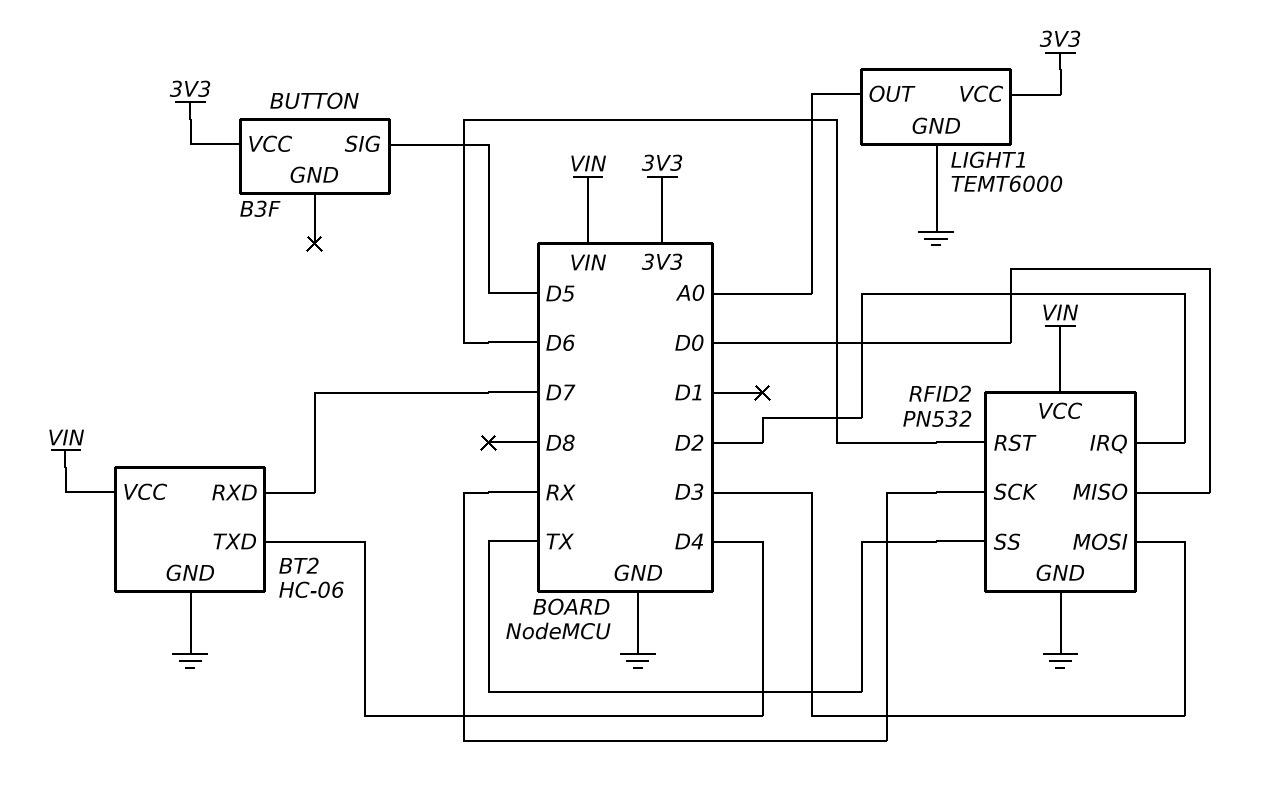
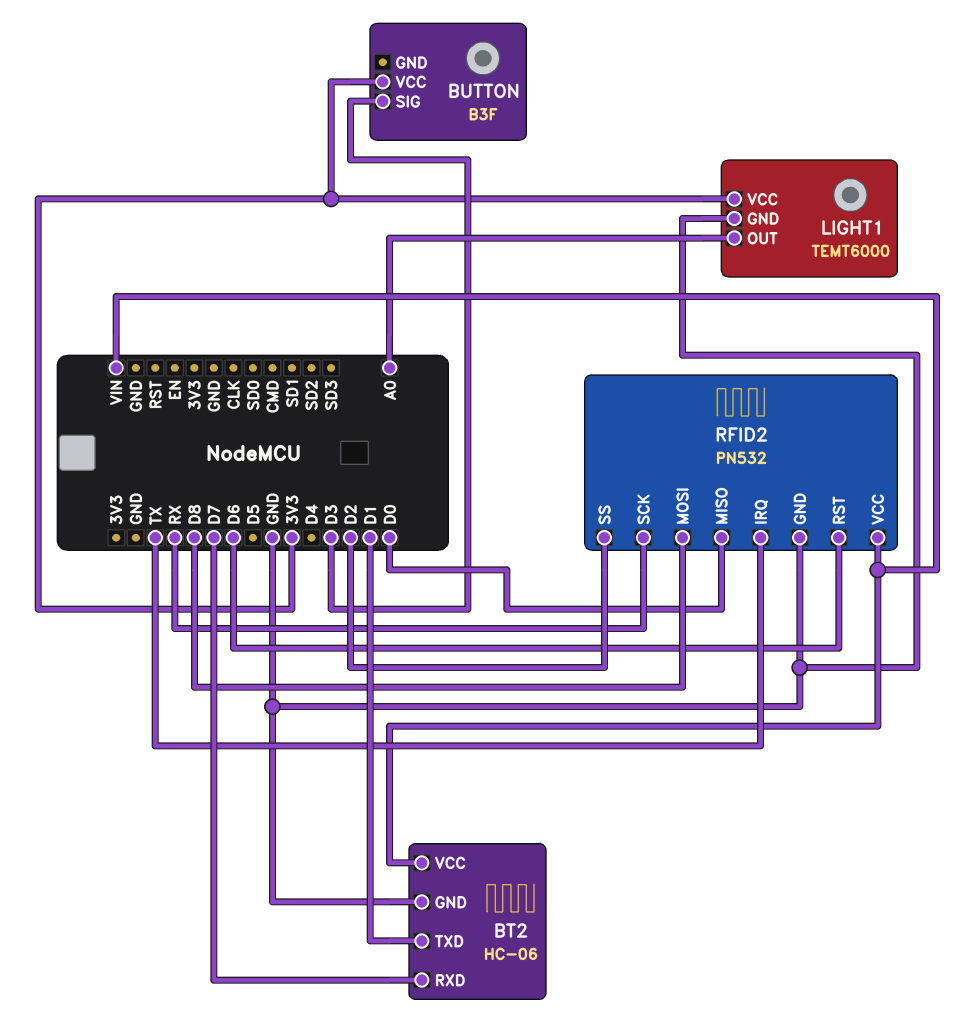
BT2 pin TXD: D4 -> D1
BUTTON pin SIG: D5 -> D3
RFID2 pin IRQ: D2 -> TX
RFID2 pin MOSI: D3 -> D8
RFID2 pin SS: TX -> D2

